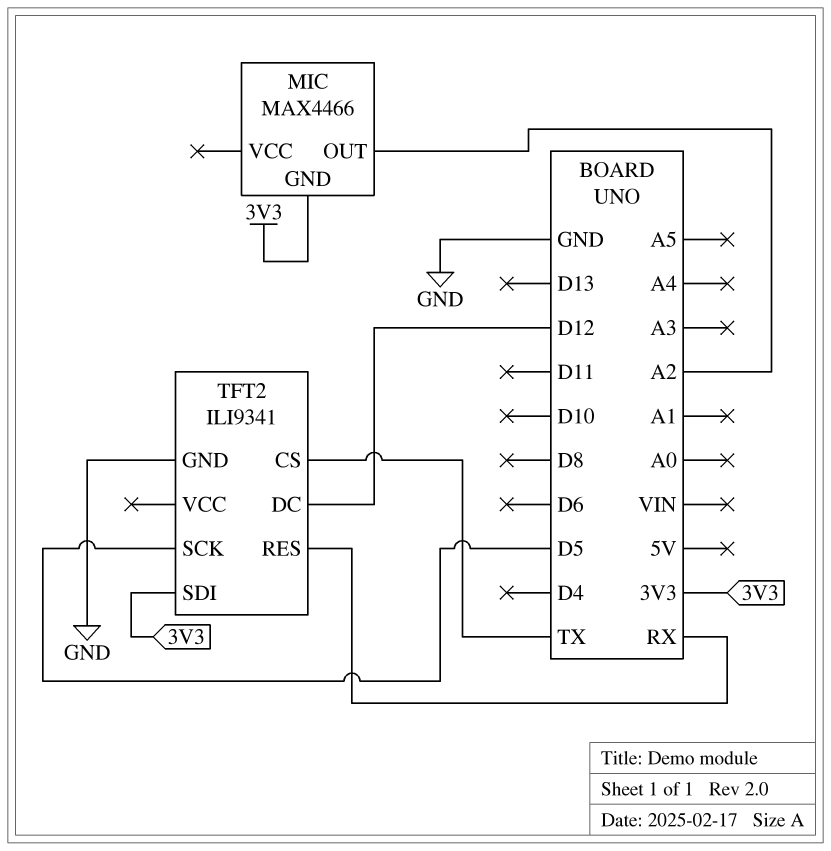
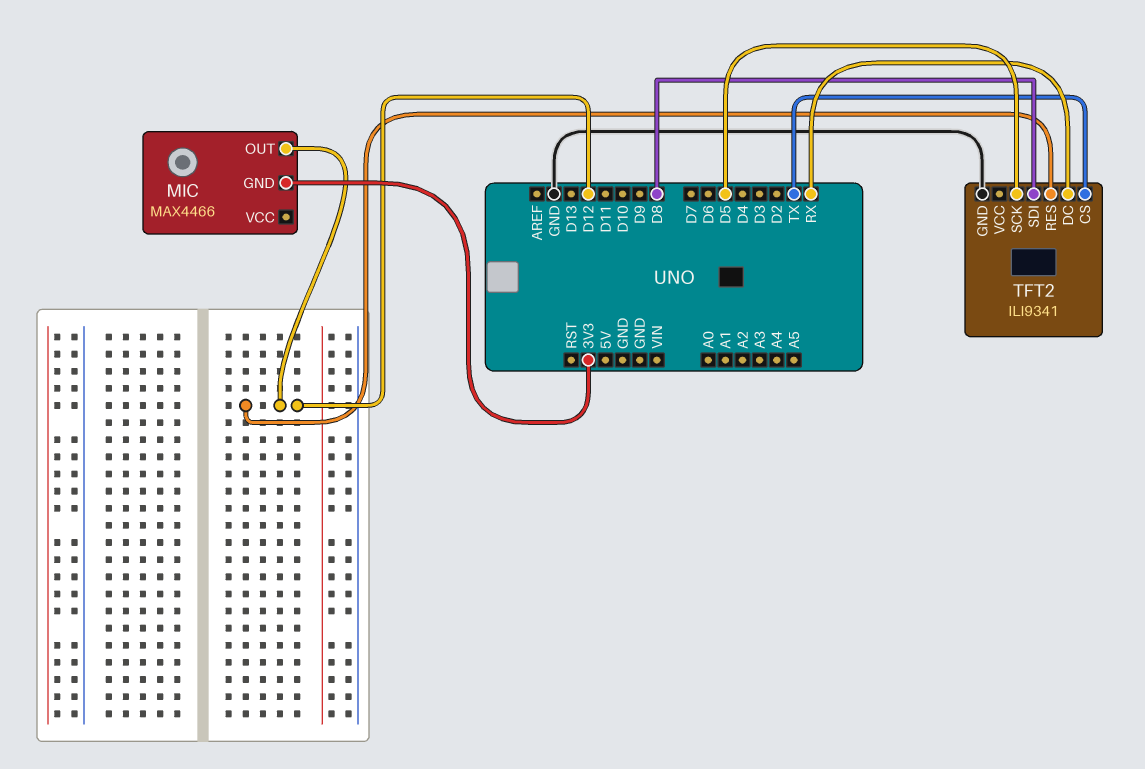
MIC pin OUT: A2 -> D12
TFT2 pin DC: D12 -> RX
TFT2 pin RES: RX -> D12
TFT2 pin SDI: 3V3 -> D8

